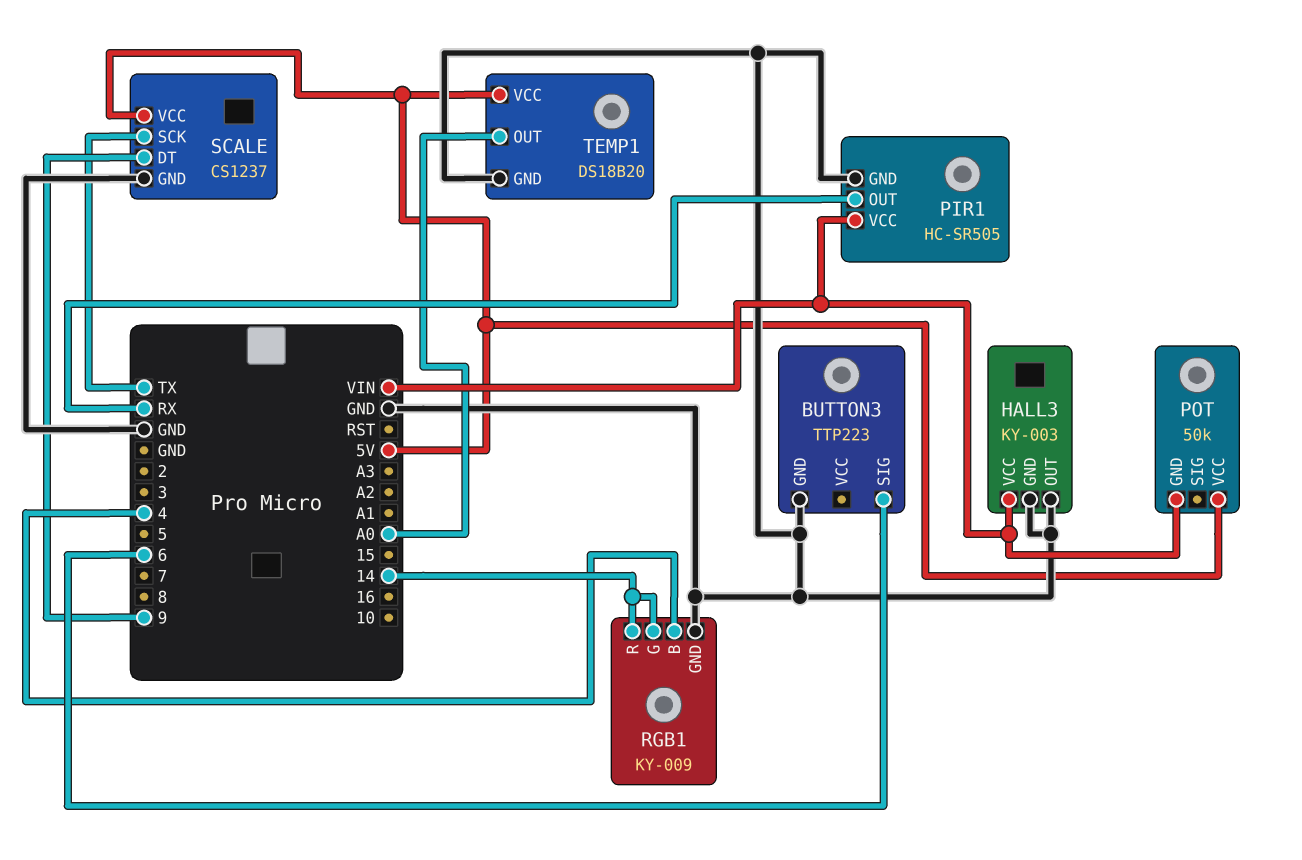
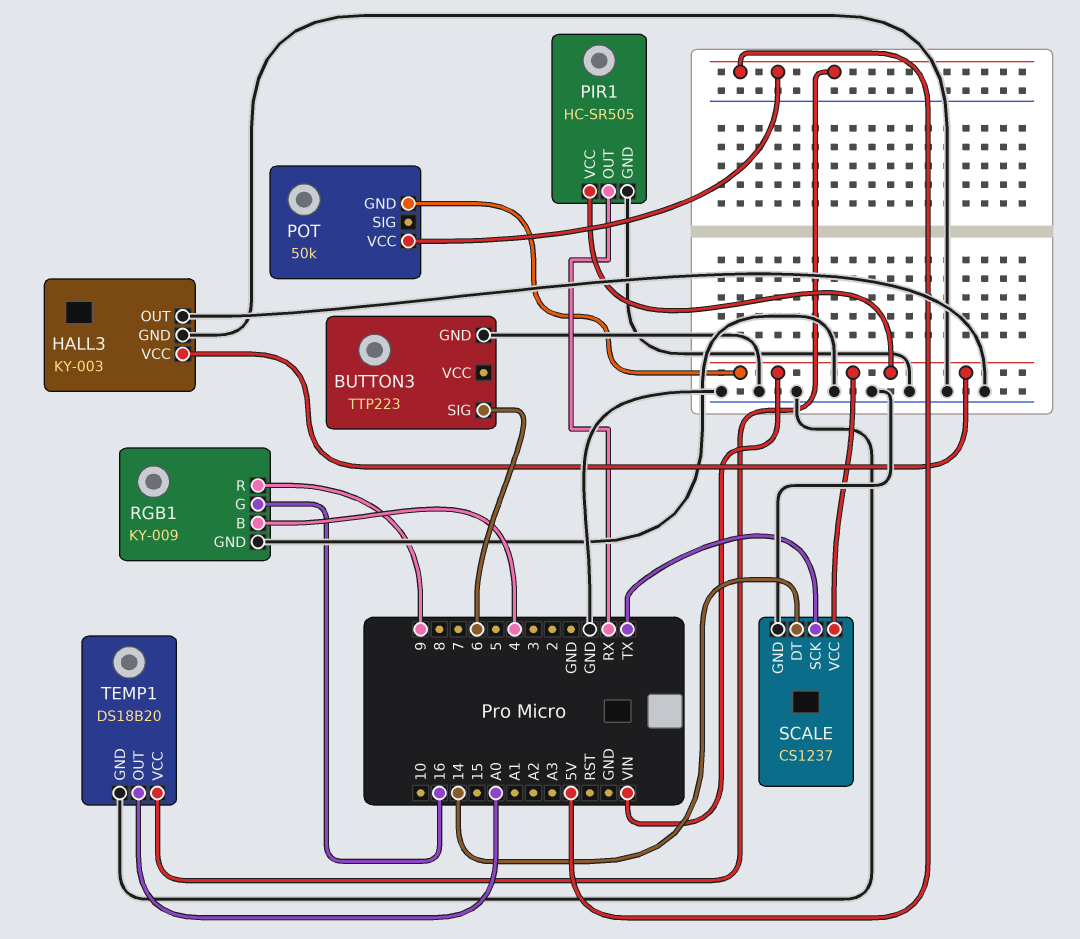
RGB1 pin G: 14 -> 16
RGB1 pin R: 14 -> 9
SCALE pin DT: 9 -> 14
SCALE pin VCC: 5V -> VIN

